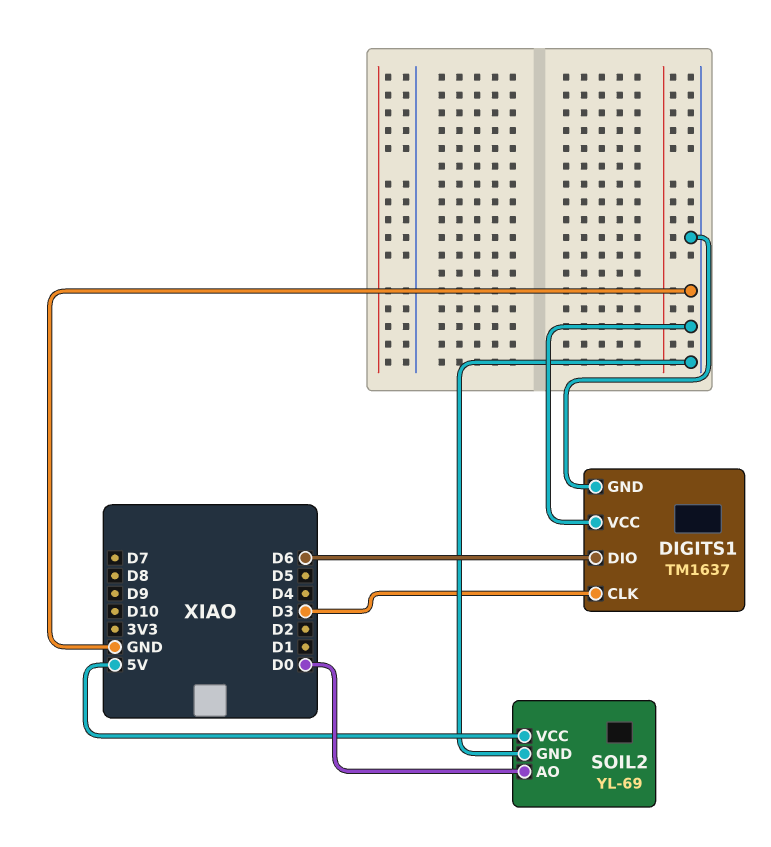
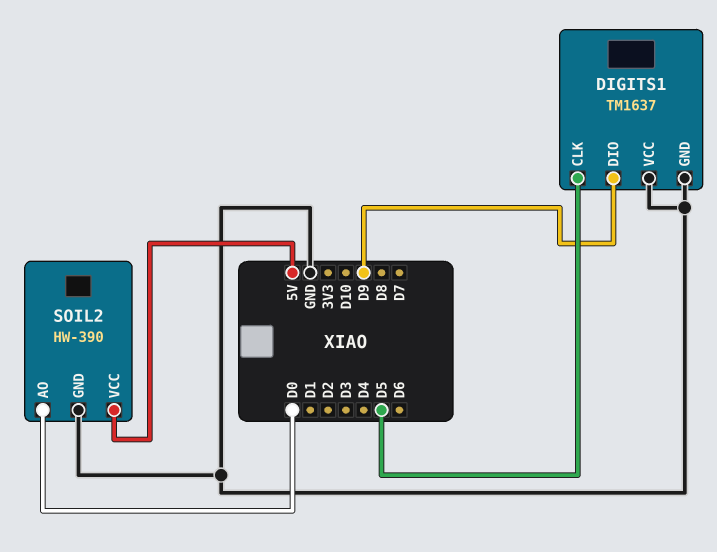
DIGITS1 pin CLK: D3 -> D5
DIGITS1 pin DIO: D6 -> D9
SOIL2: YL-69 -> HW-390

